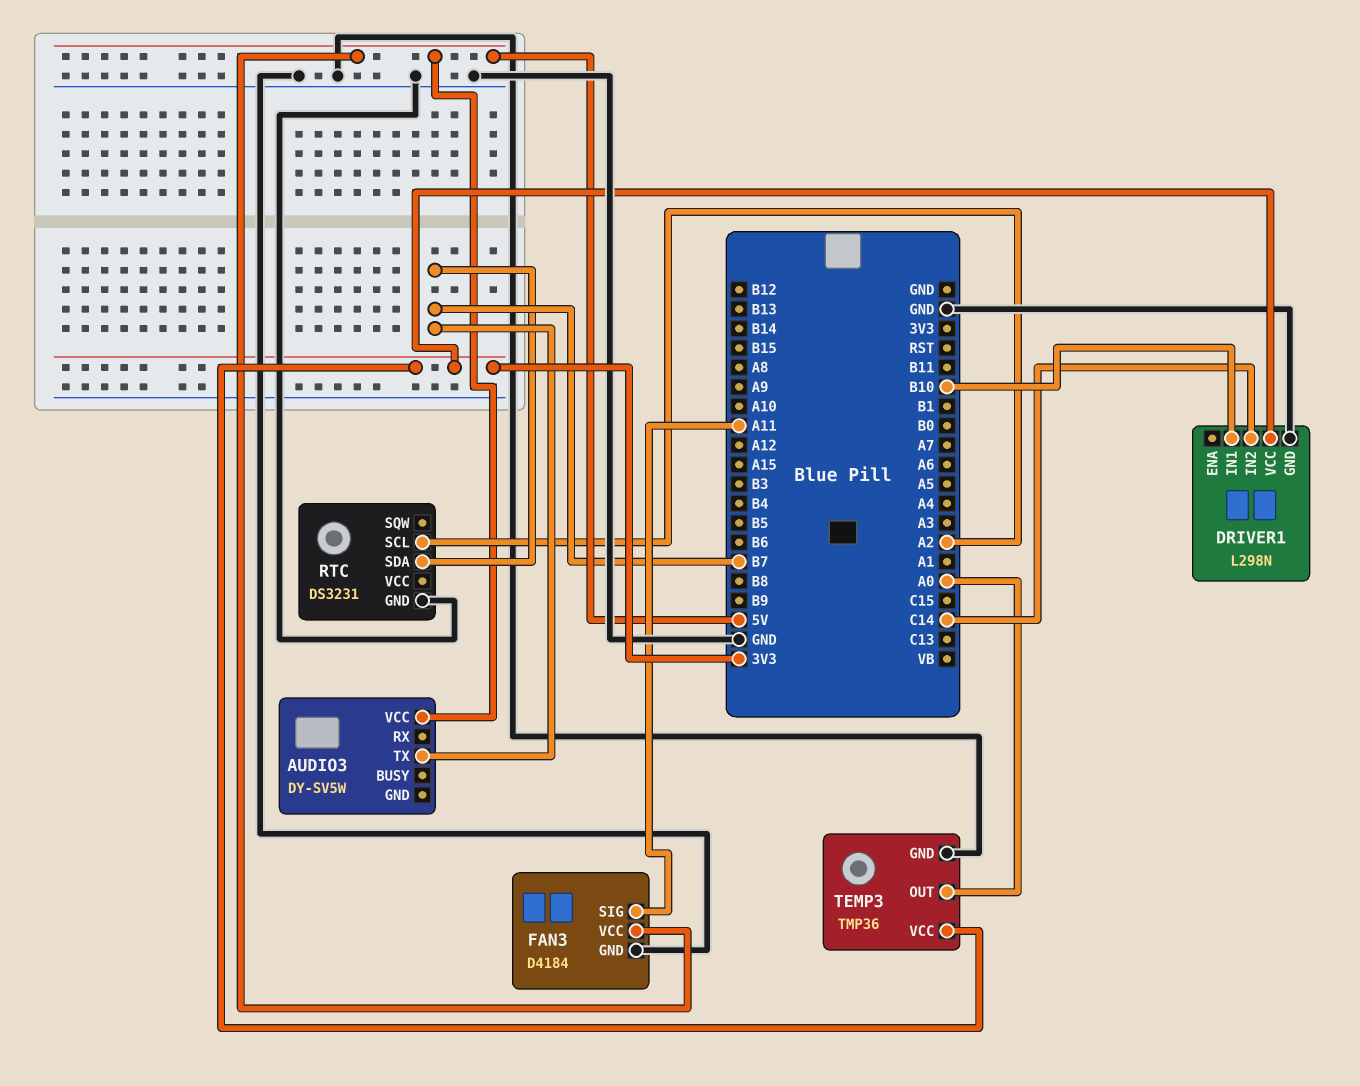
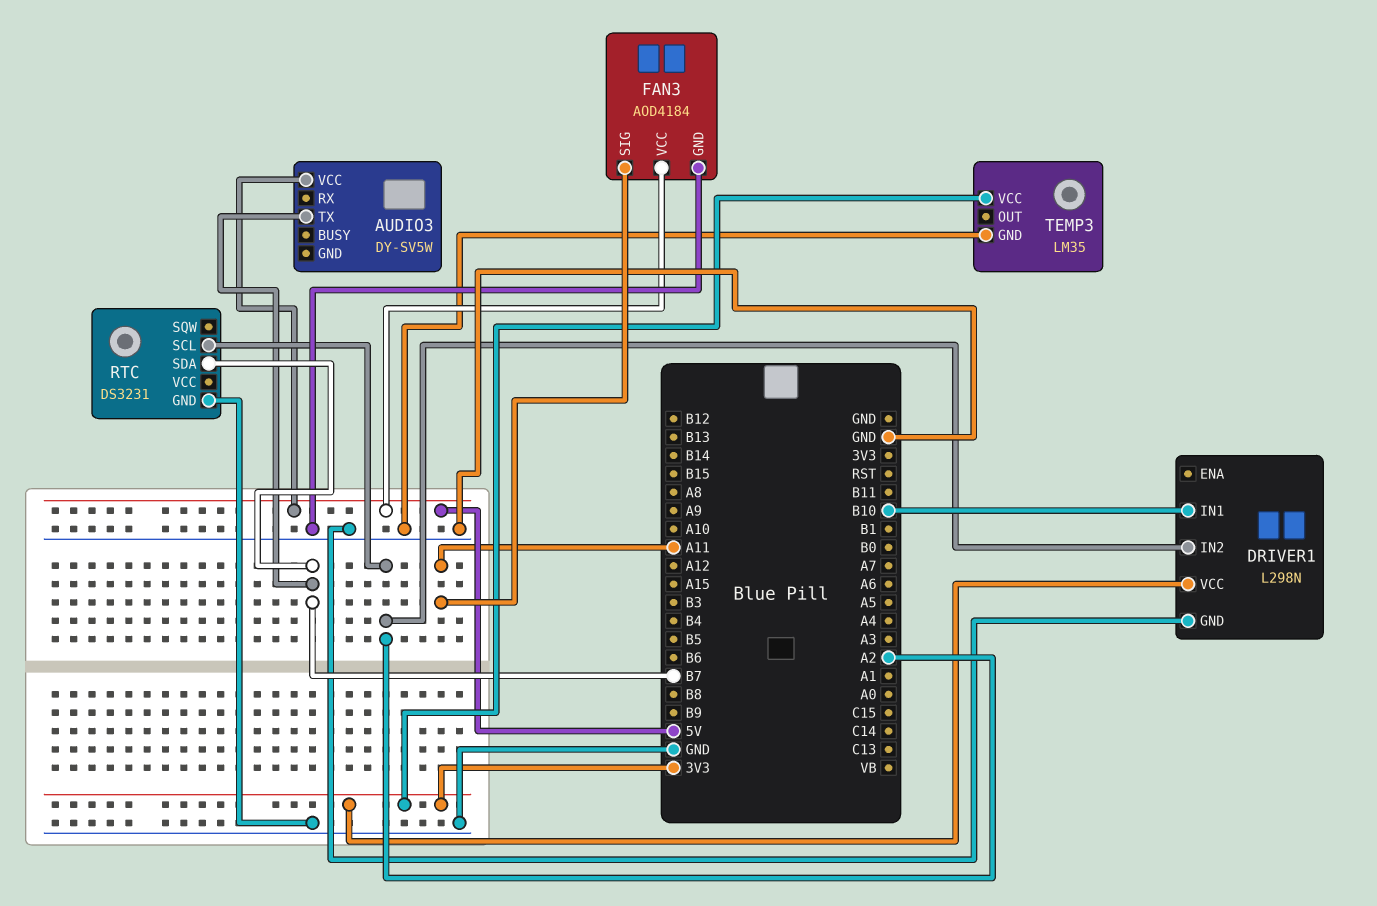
DRIVER1 pin IN2: C14 -> A2
FAN3: D4184 -> AOD4184
TEMP3: TMP36 -> LM35
TEMP3 pin OUT: A0 -> none

